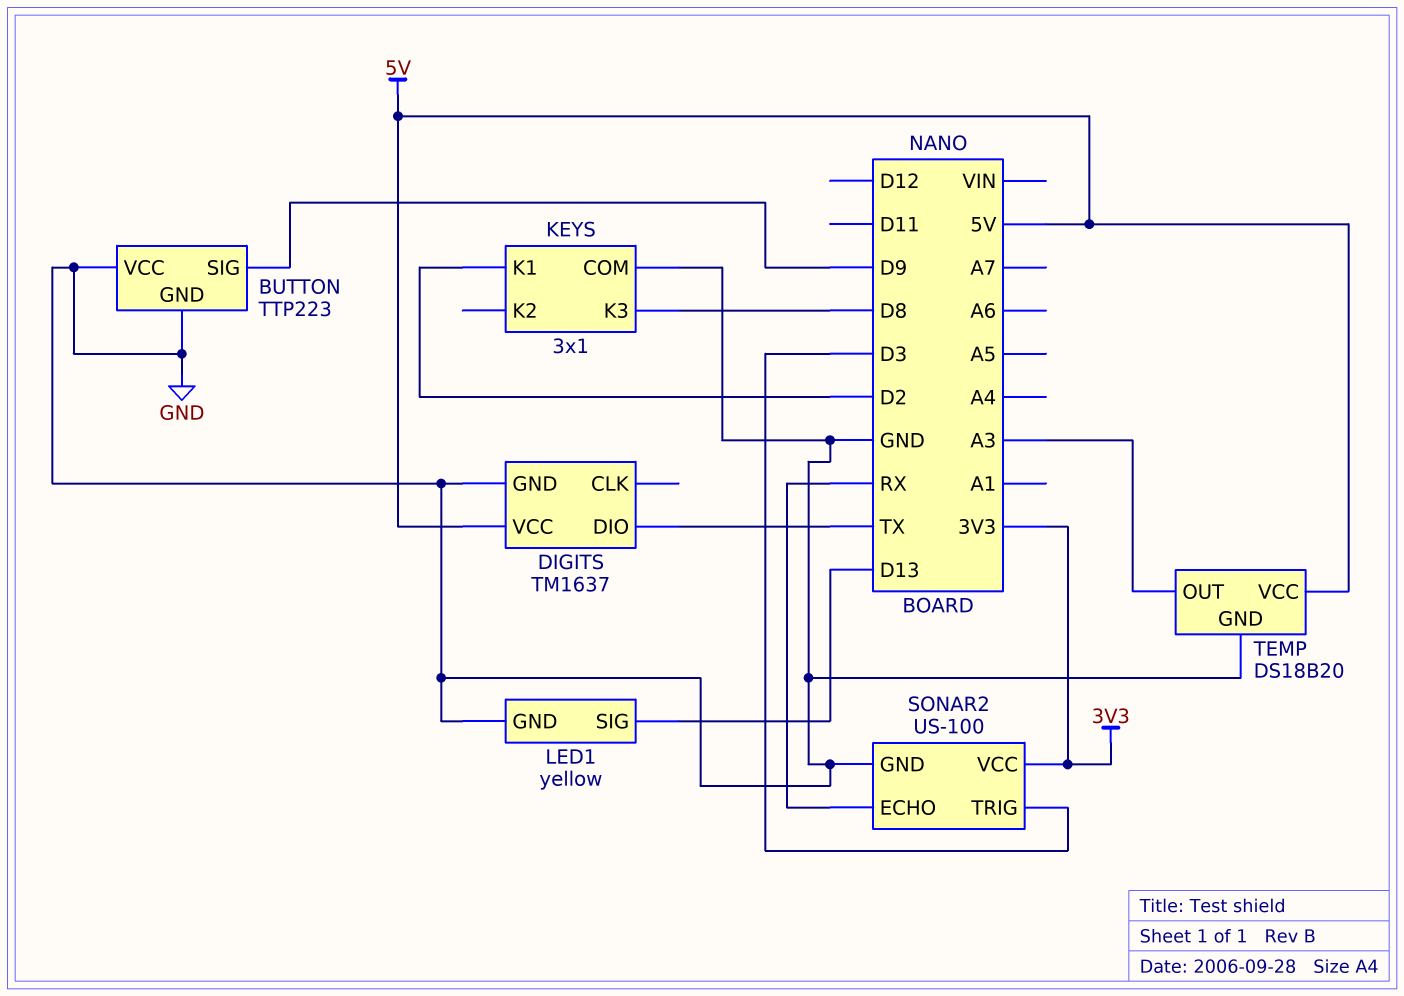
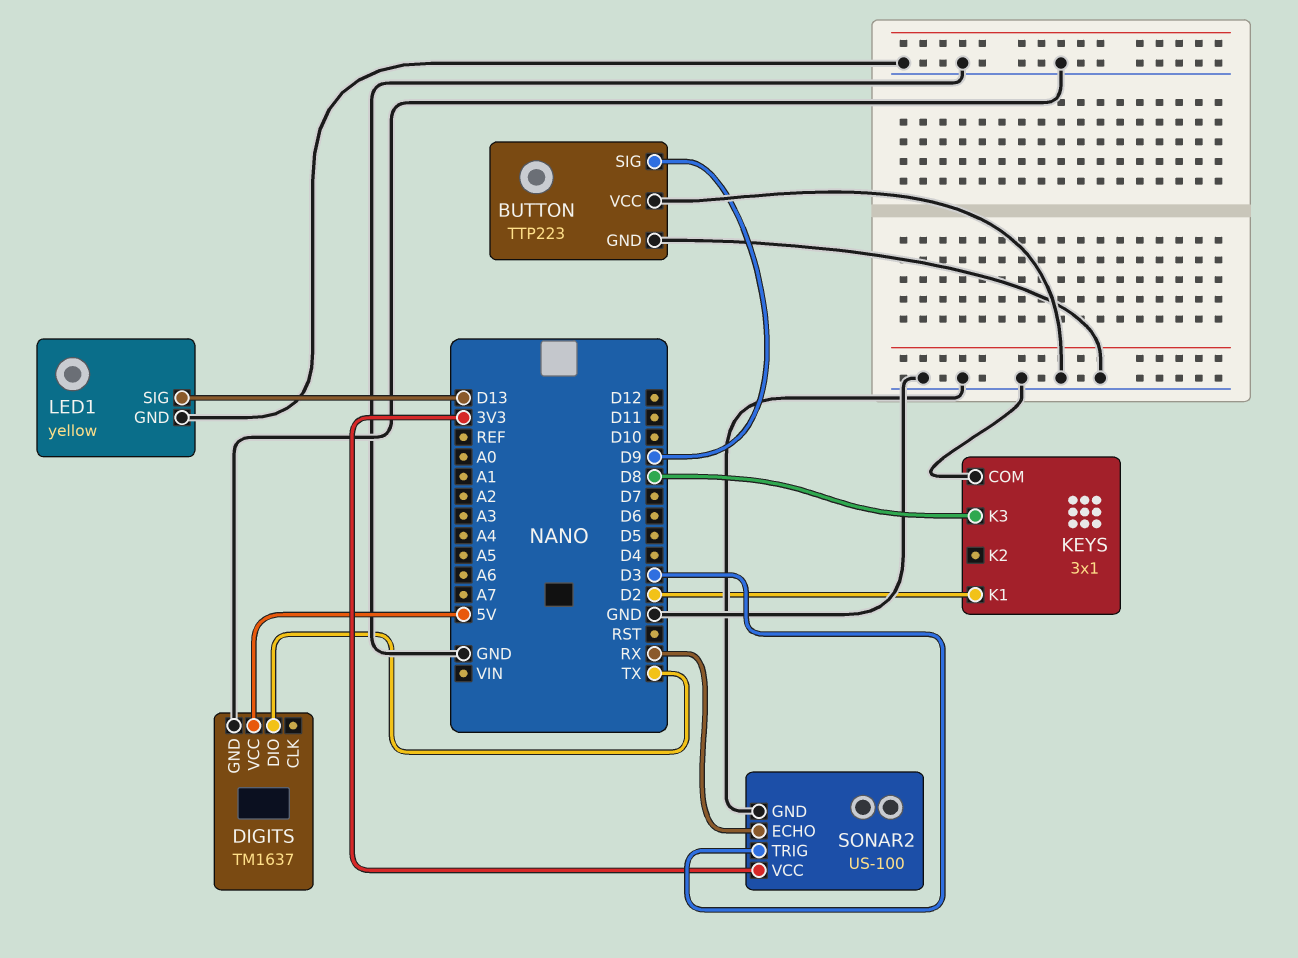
TEMP: DS18B20 -> none
TEMP pin GND: GND -> none
TEMP pin OUT: A3 -> none
TEMP pin VCC: 5V -> none

